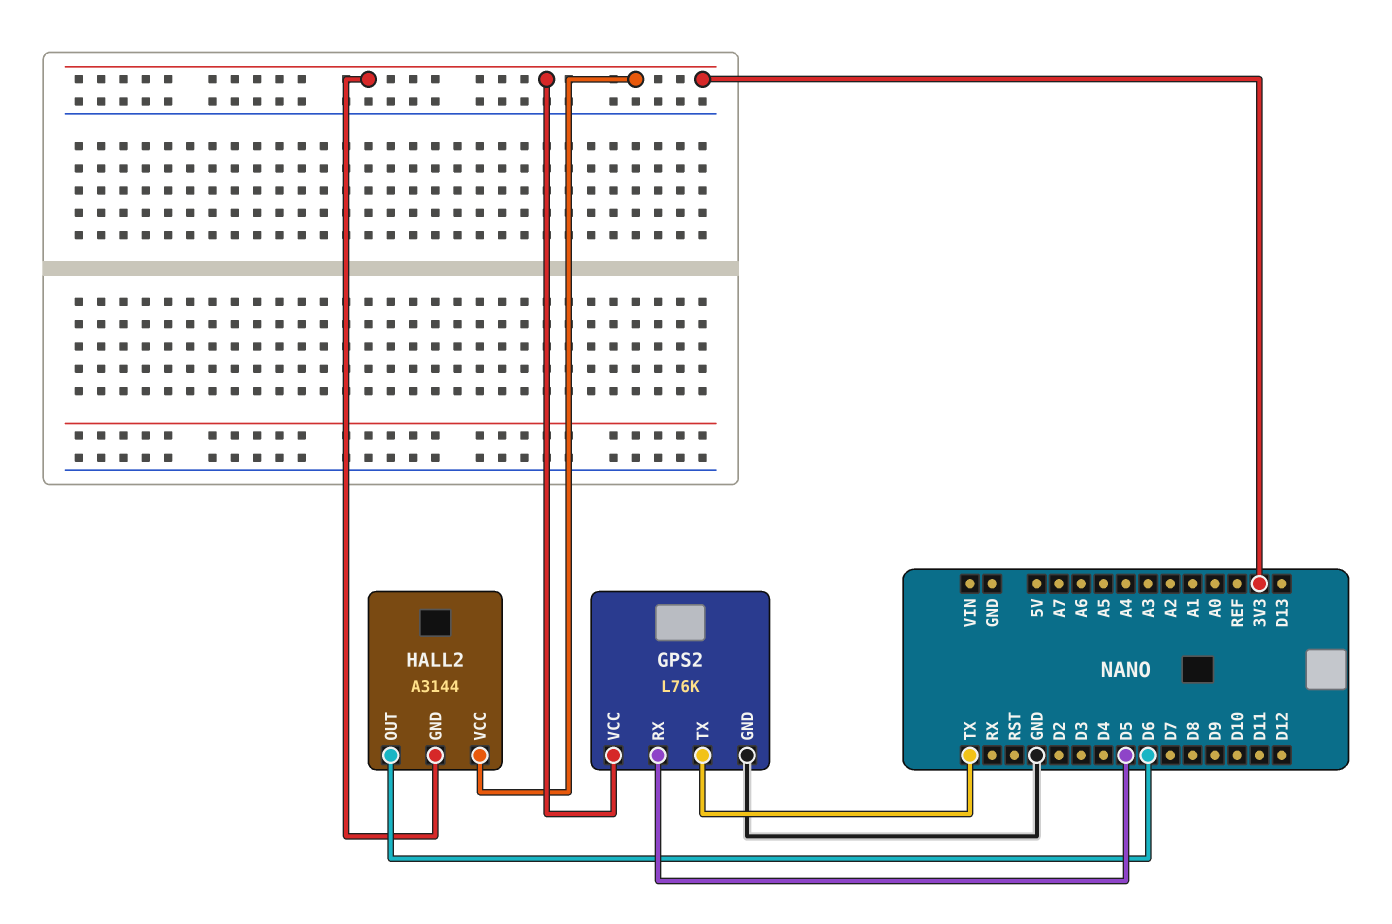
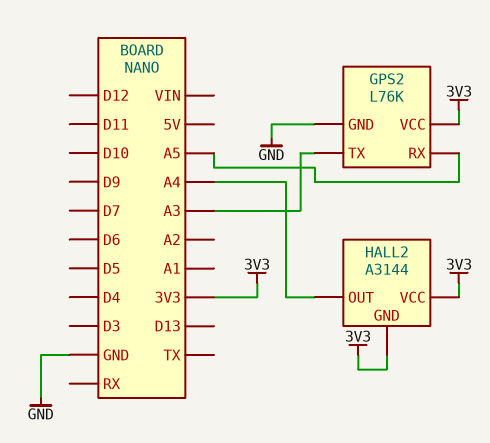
GPS2 pin RX: D5 -> A5
GPS2 pin TX: TX -> A3
HALL2 pin OUT: D6 -> A4

